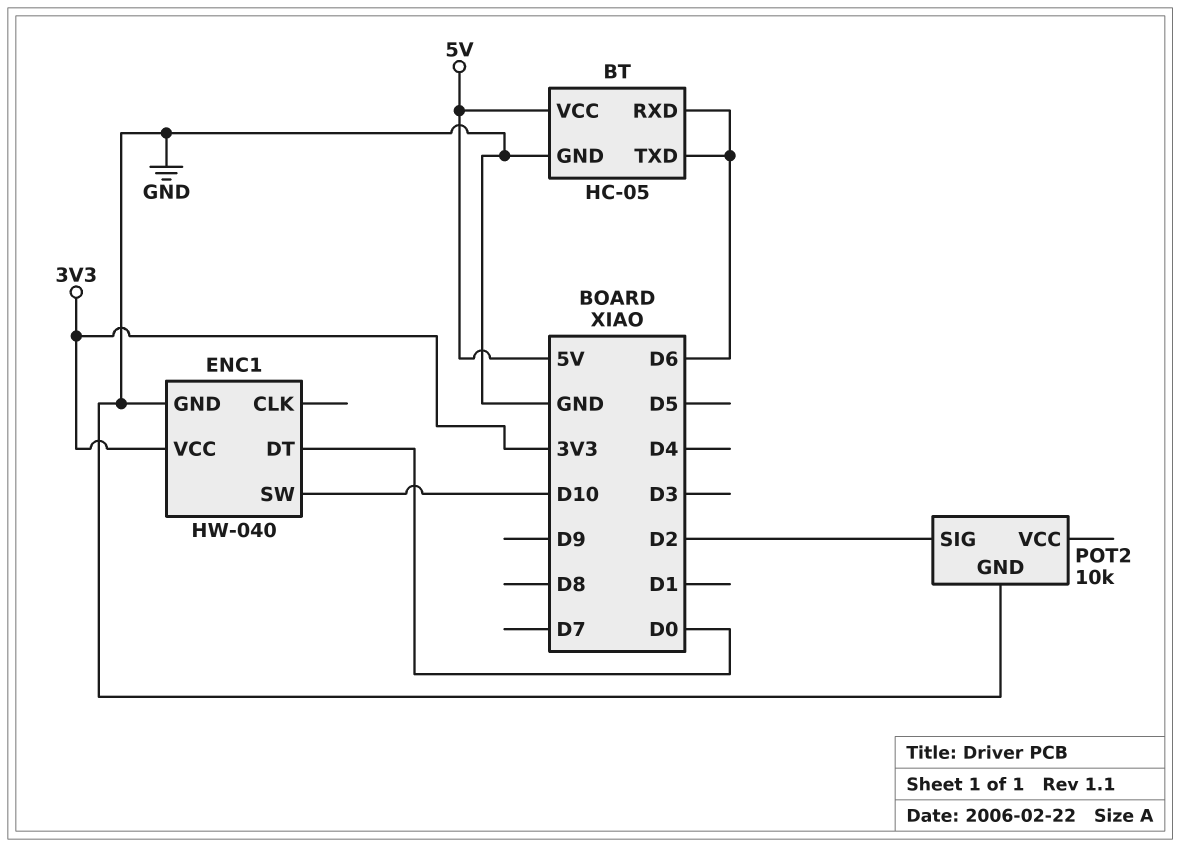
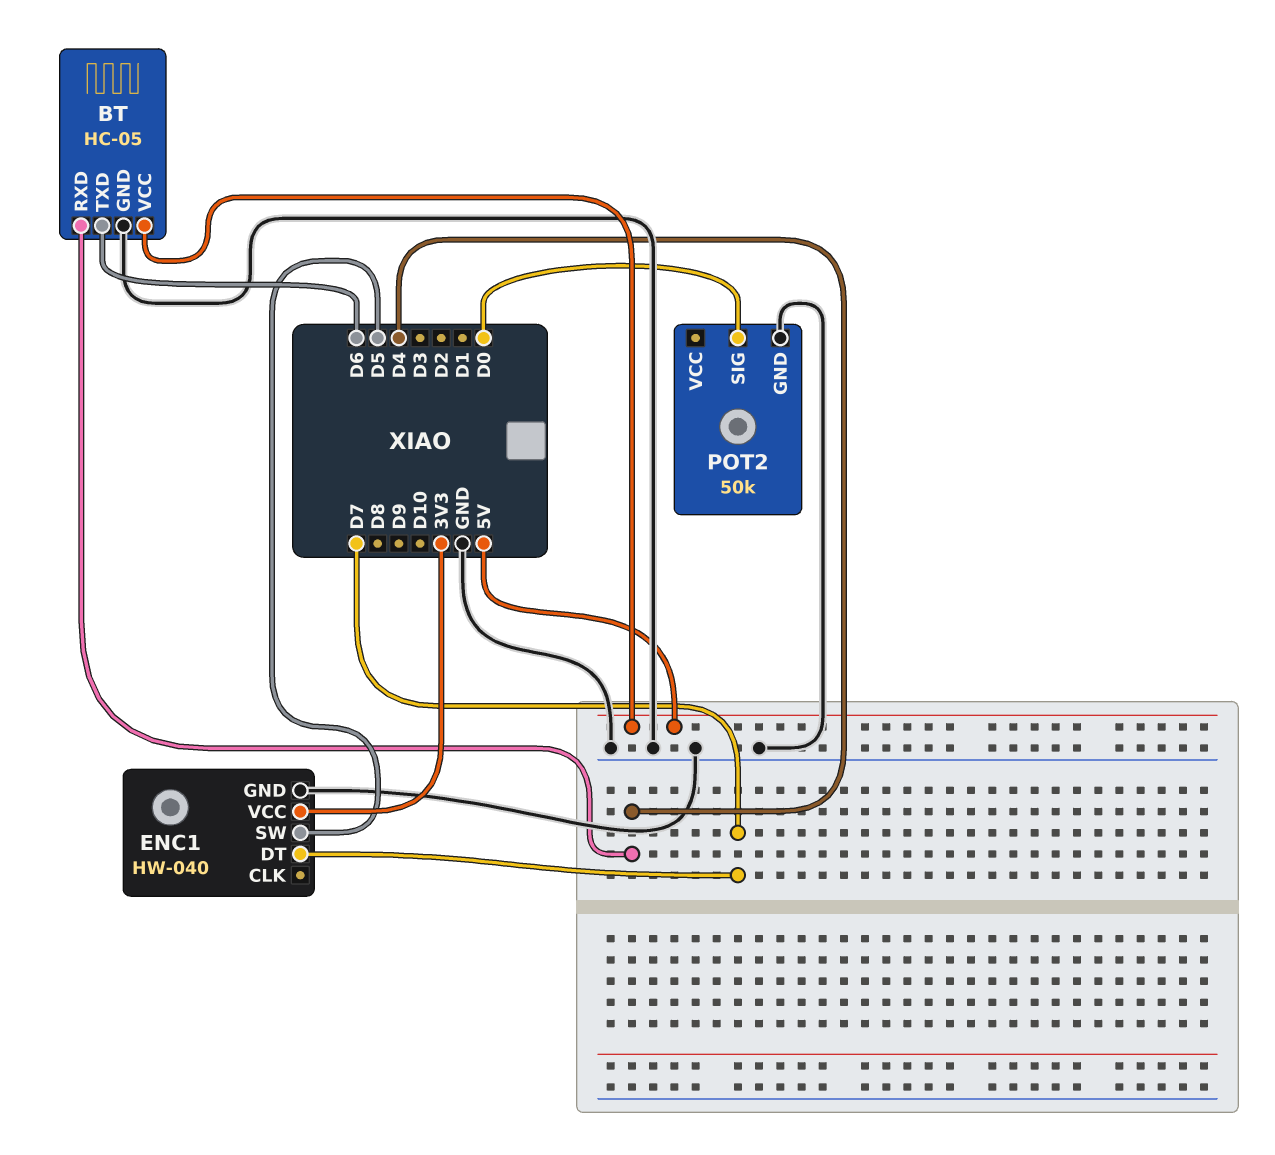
BT pin RXD: D6 -> D4
ENC1 pin DT: D0 -> D7
ENC1 pin SW: D10 -> D5
POT2: 10k -> 50k
POT2 pin SIG: D2 -> D0

